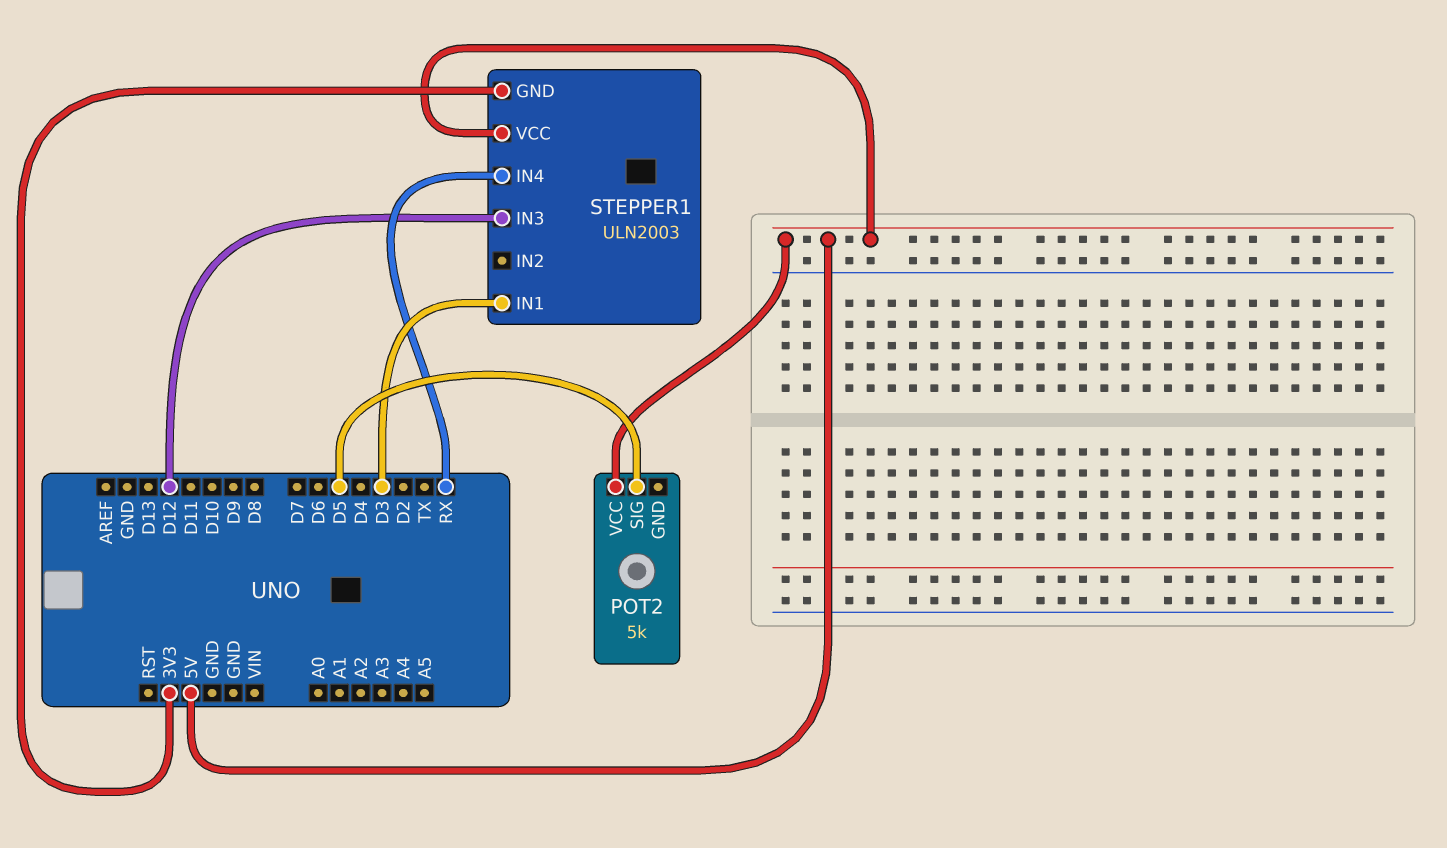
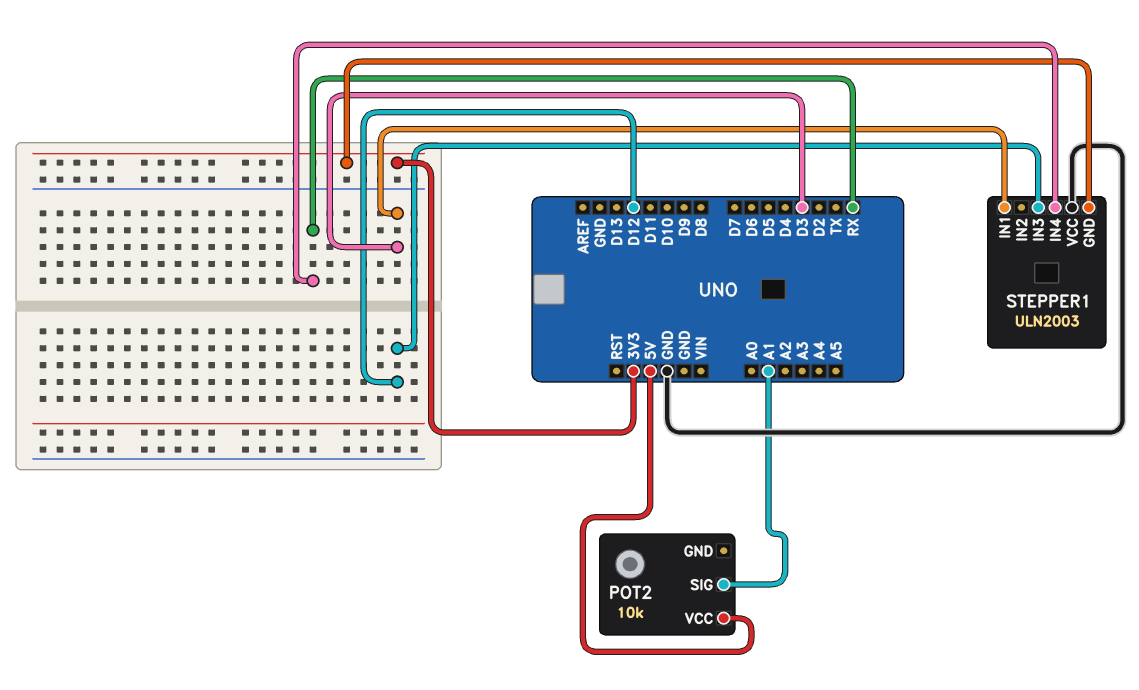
POT2: 5k -> 10k
POT2 pin SIG: D5 -> A1
STEPPER1 pin VCC: 5V -> GND

